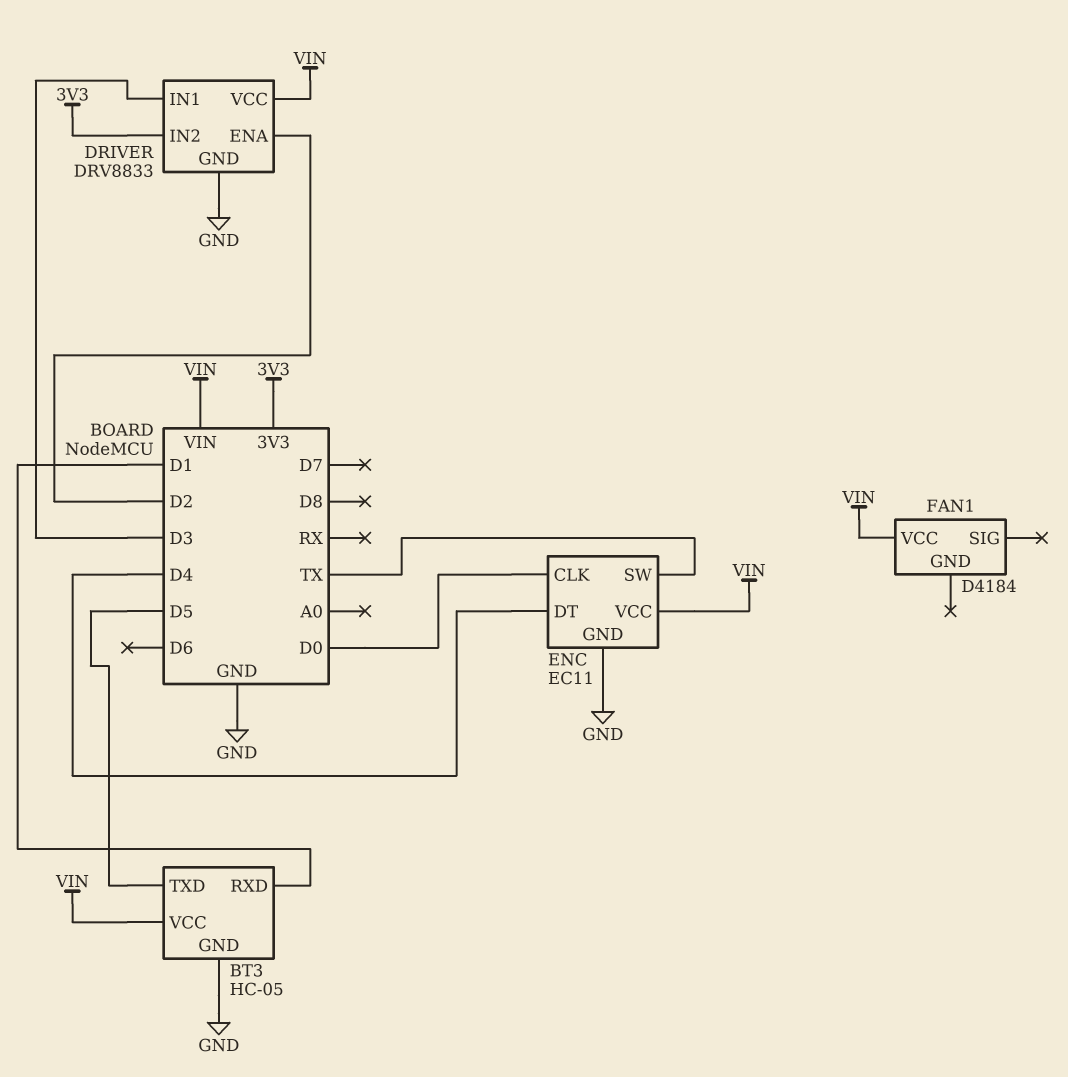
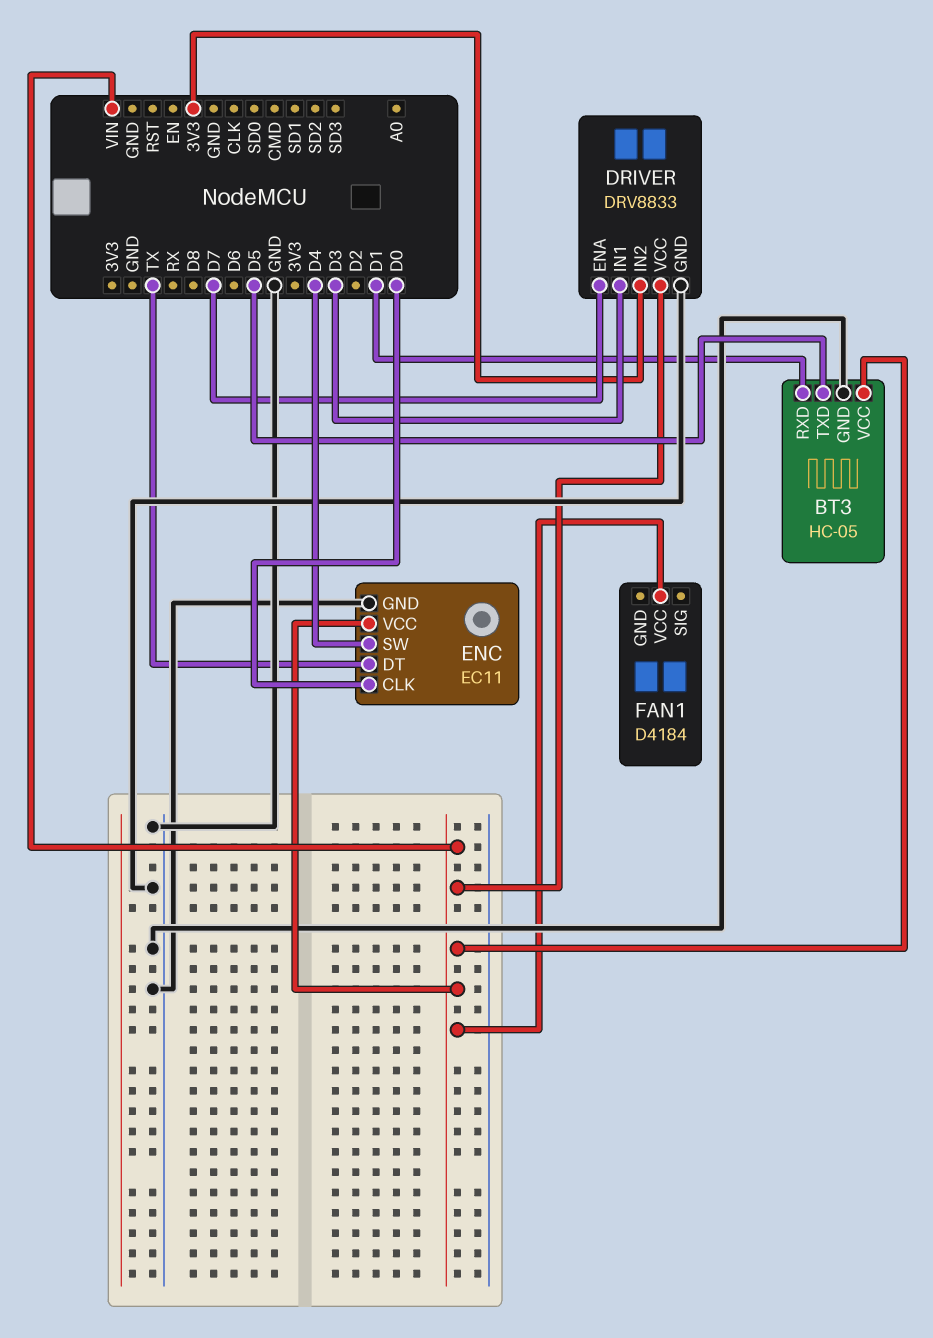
DRIVER pin ENA: D2 -> D7
ENC pin DT: D4 -> TX
ENC pin SW: TX -> D4

